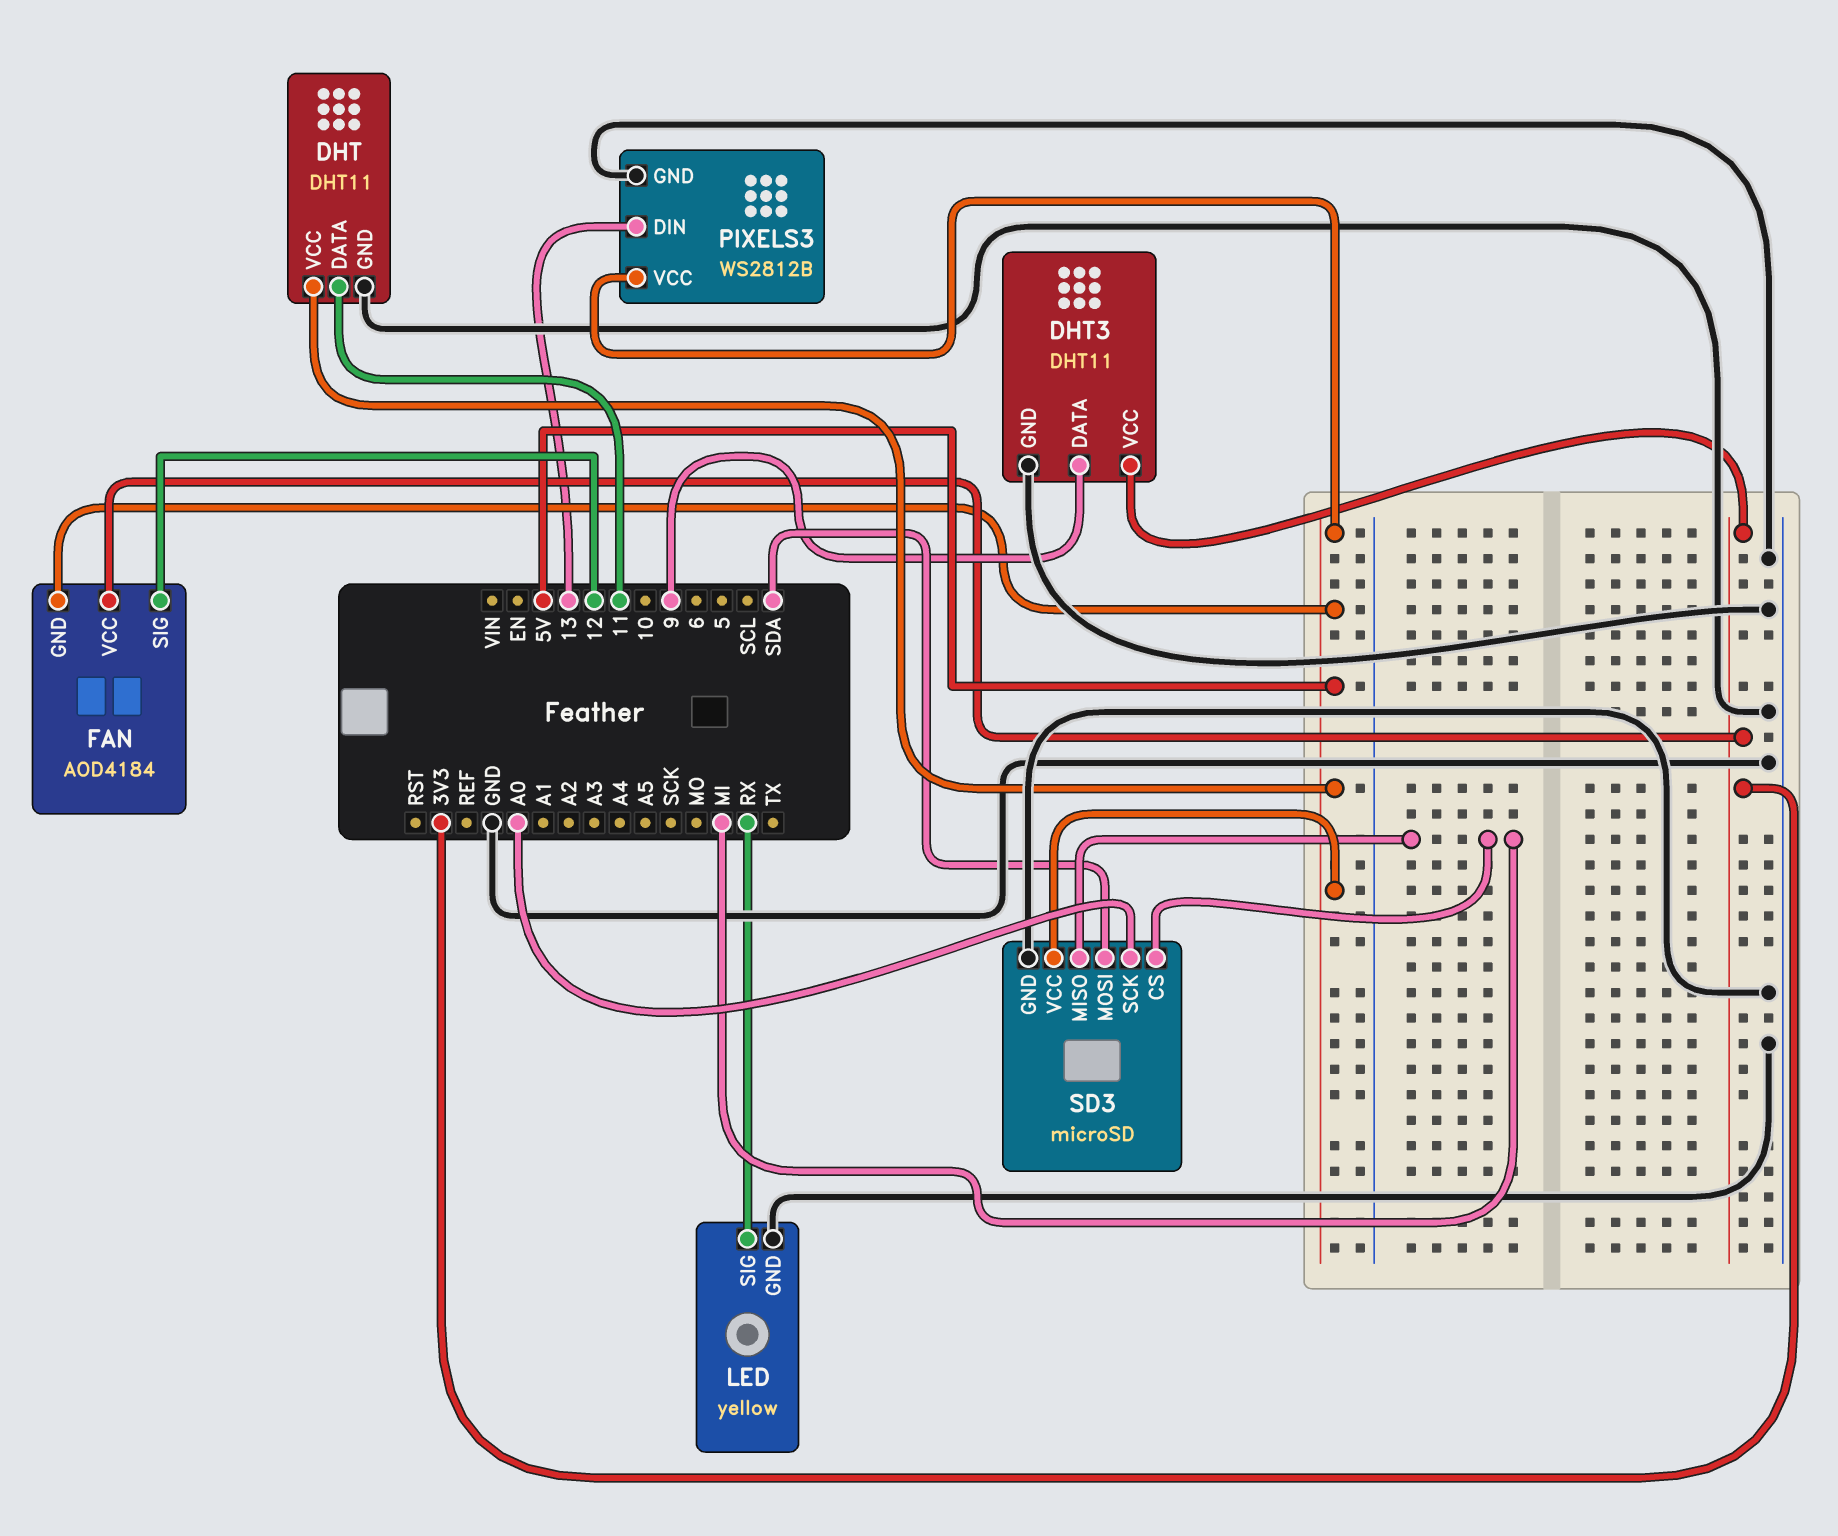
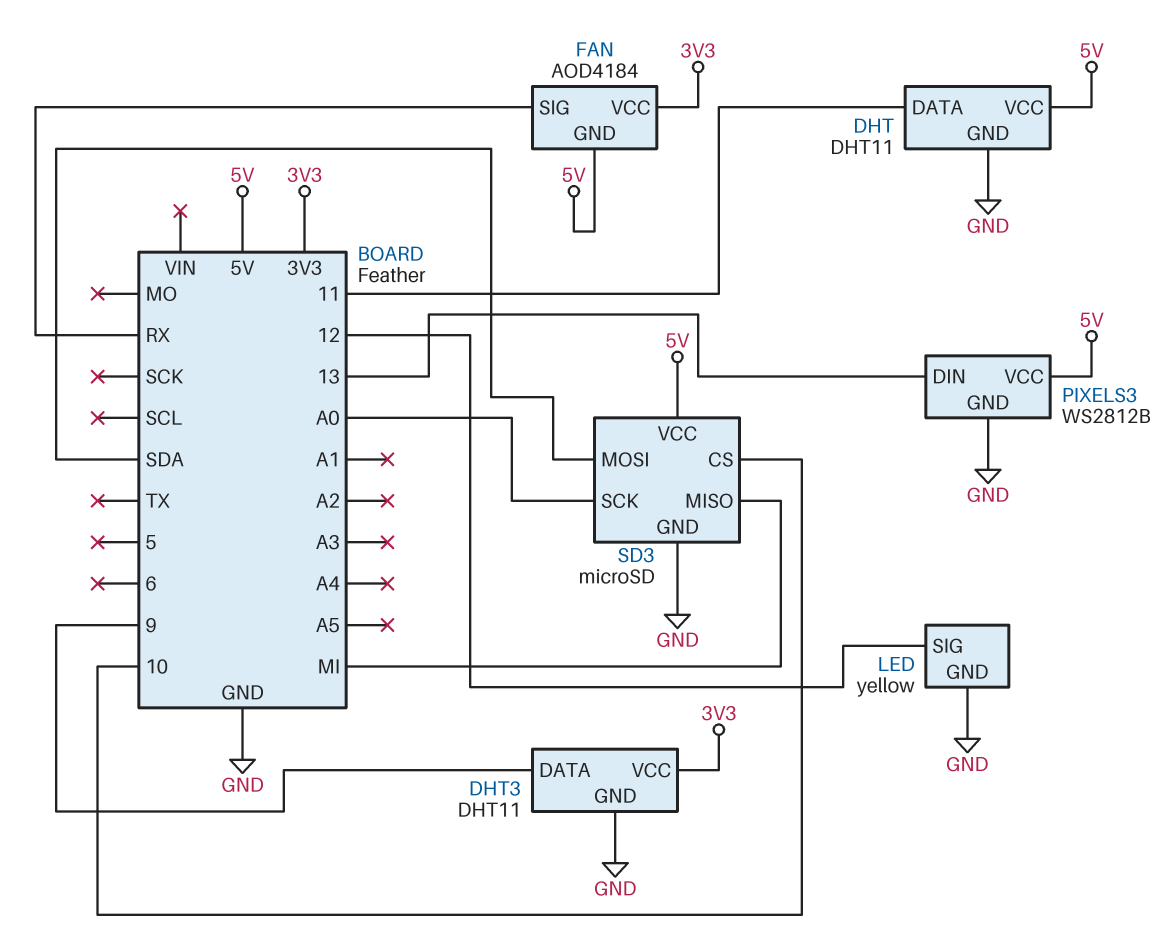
FAN pin SIG: 12 -> RX
LED pin SIG: RX -> 12
SD3 pin CS: MI -> 10

